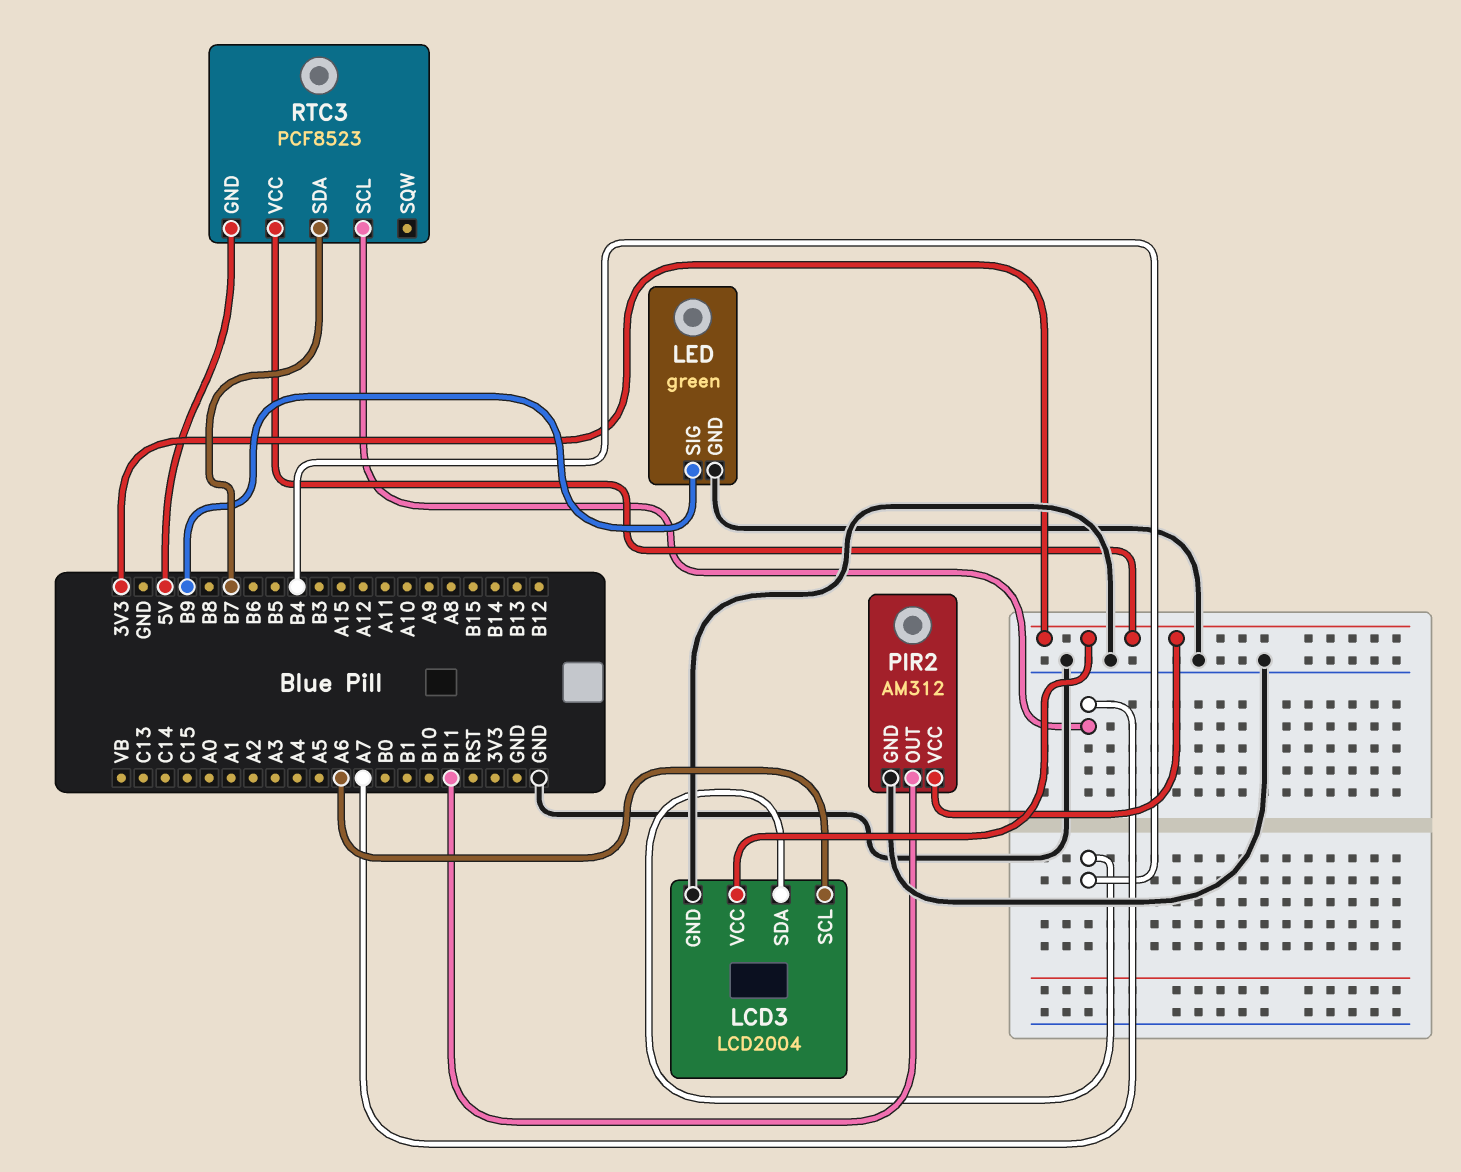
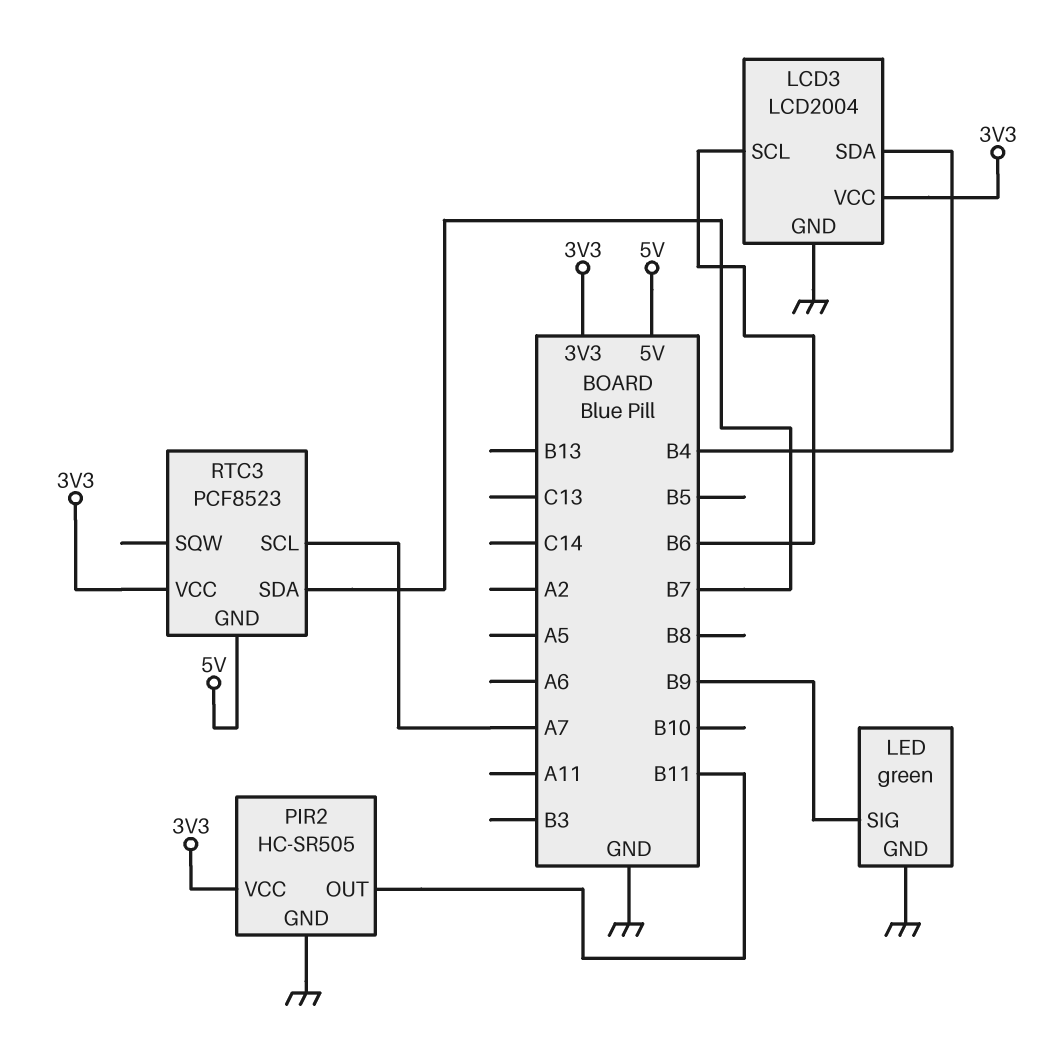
LCD3 pin SCL: A6 -> B6
PIR2: AM312 -> HC-SR505

